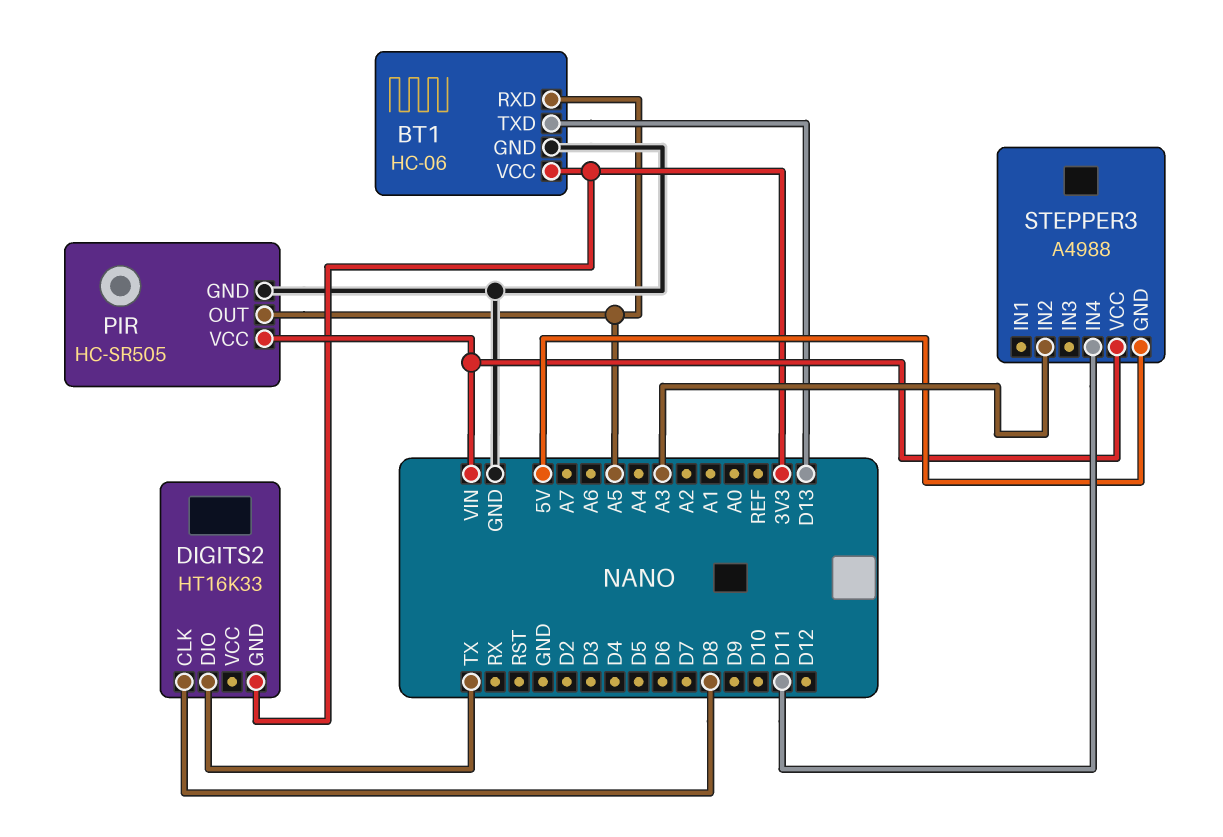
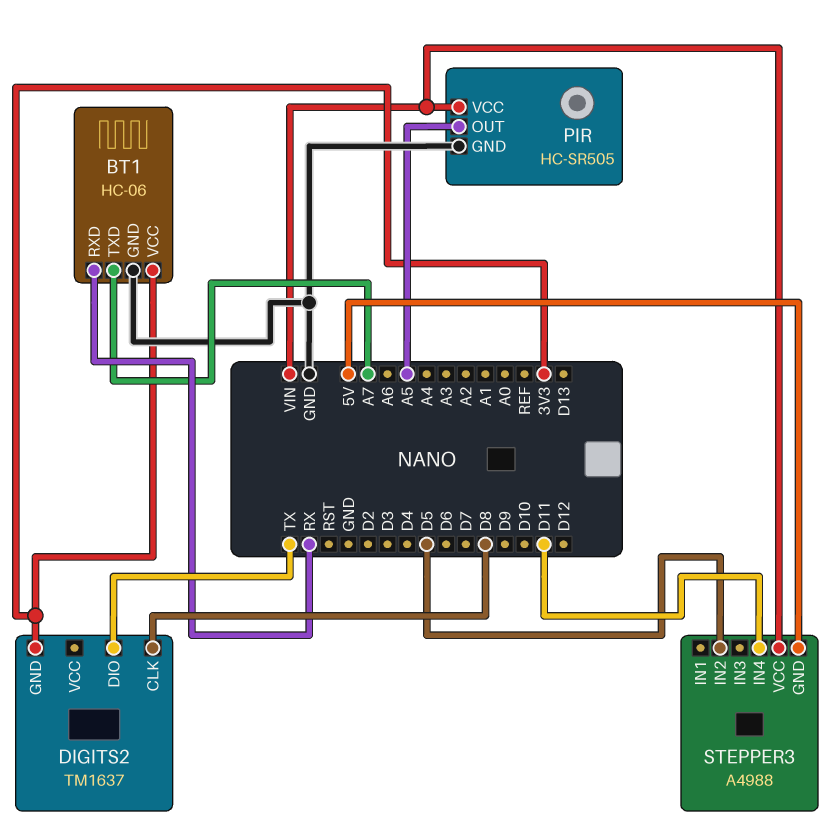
BT1 pin RXD: A5 -> RX
BT1 pin TXD: D13 -> A7
DIGITS2: HT16K33 -> TM1637
STEPPER3 pin IN2: A3 -> D5

